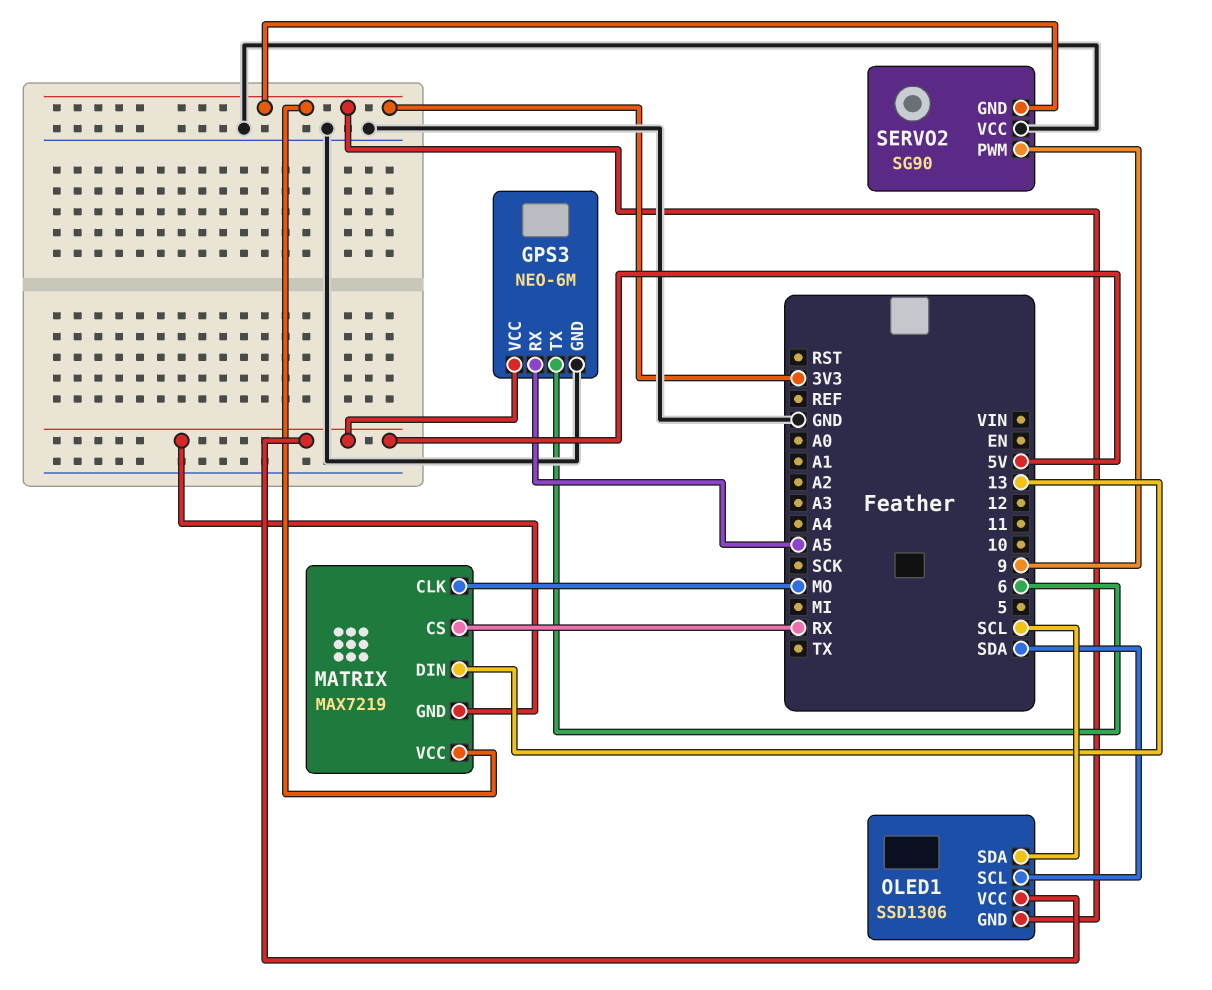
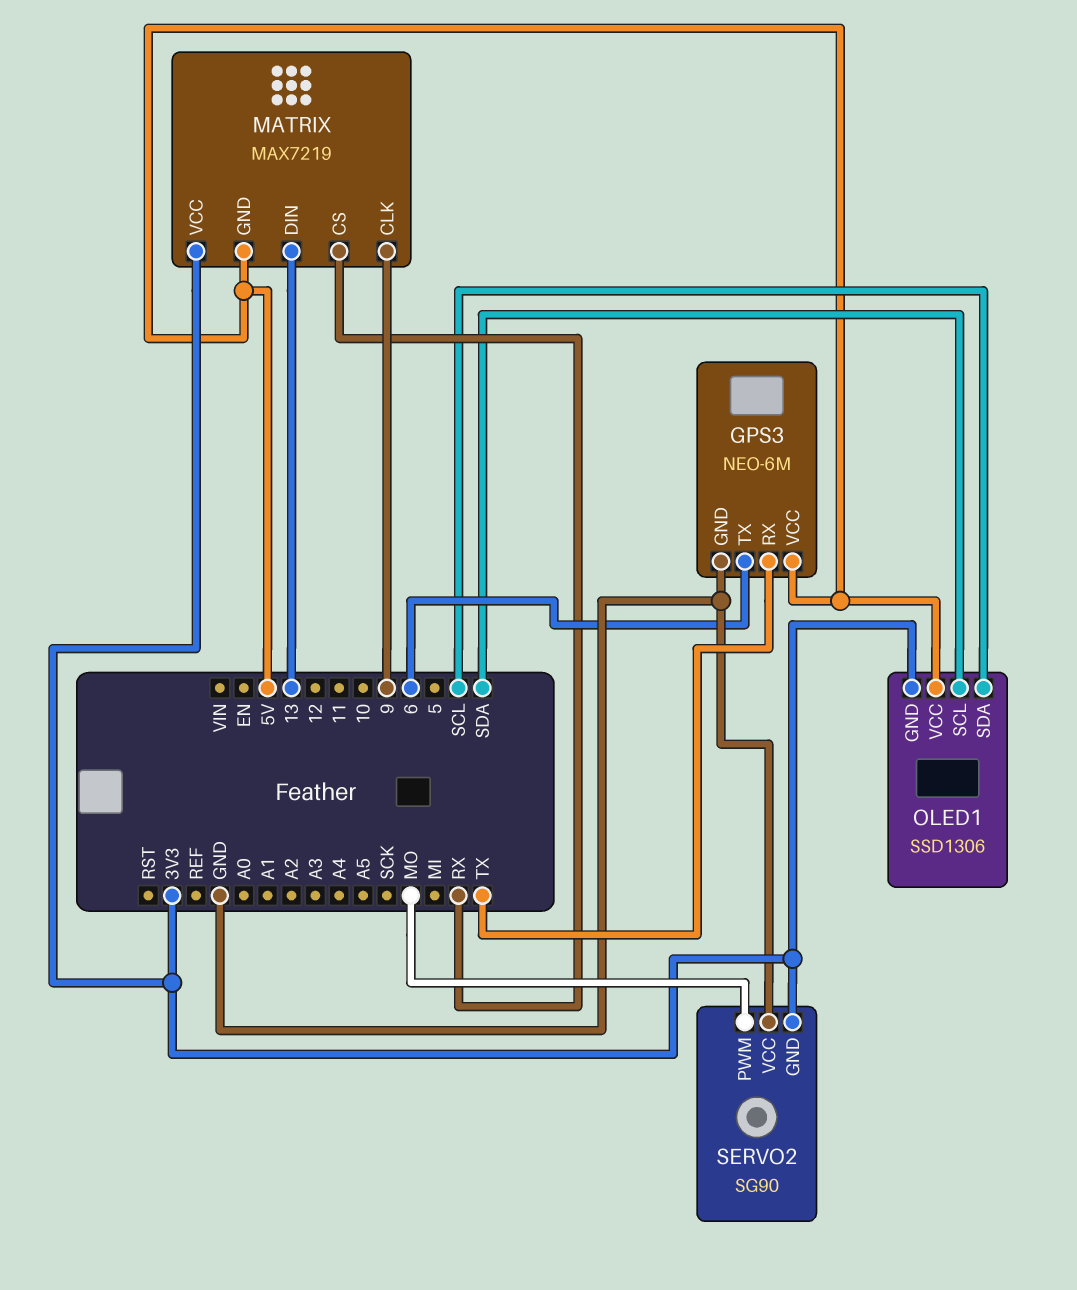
GPS3 pin RX: A5 -> TX
MATRIX pin CLK: MO -> 9
SERVO2 pin PWM: 9 -> MO

